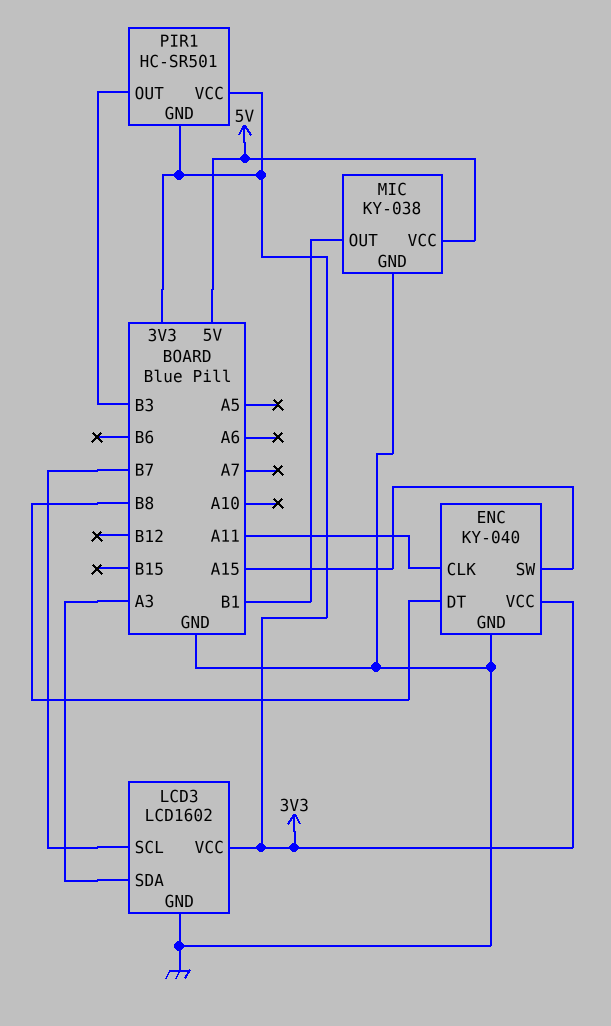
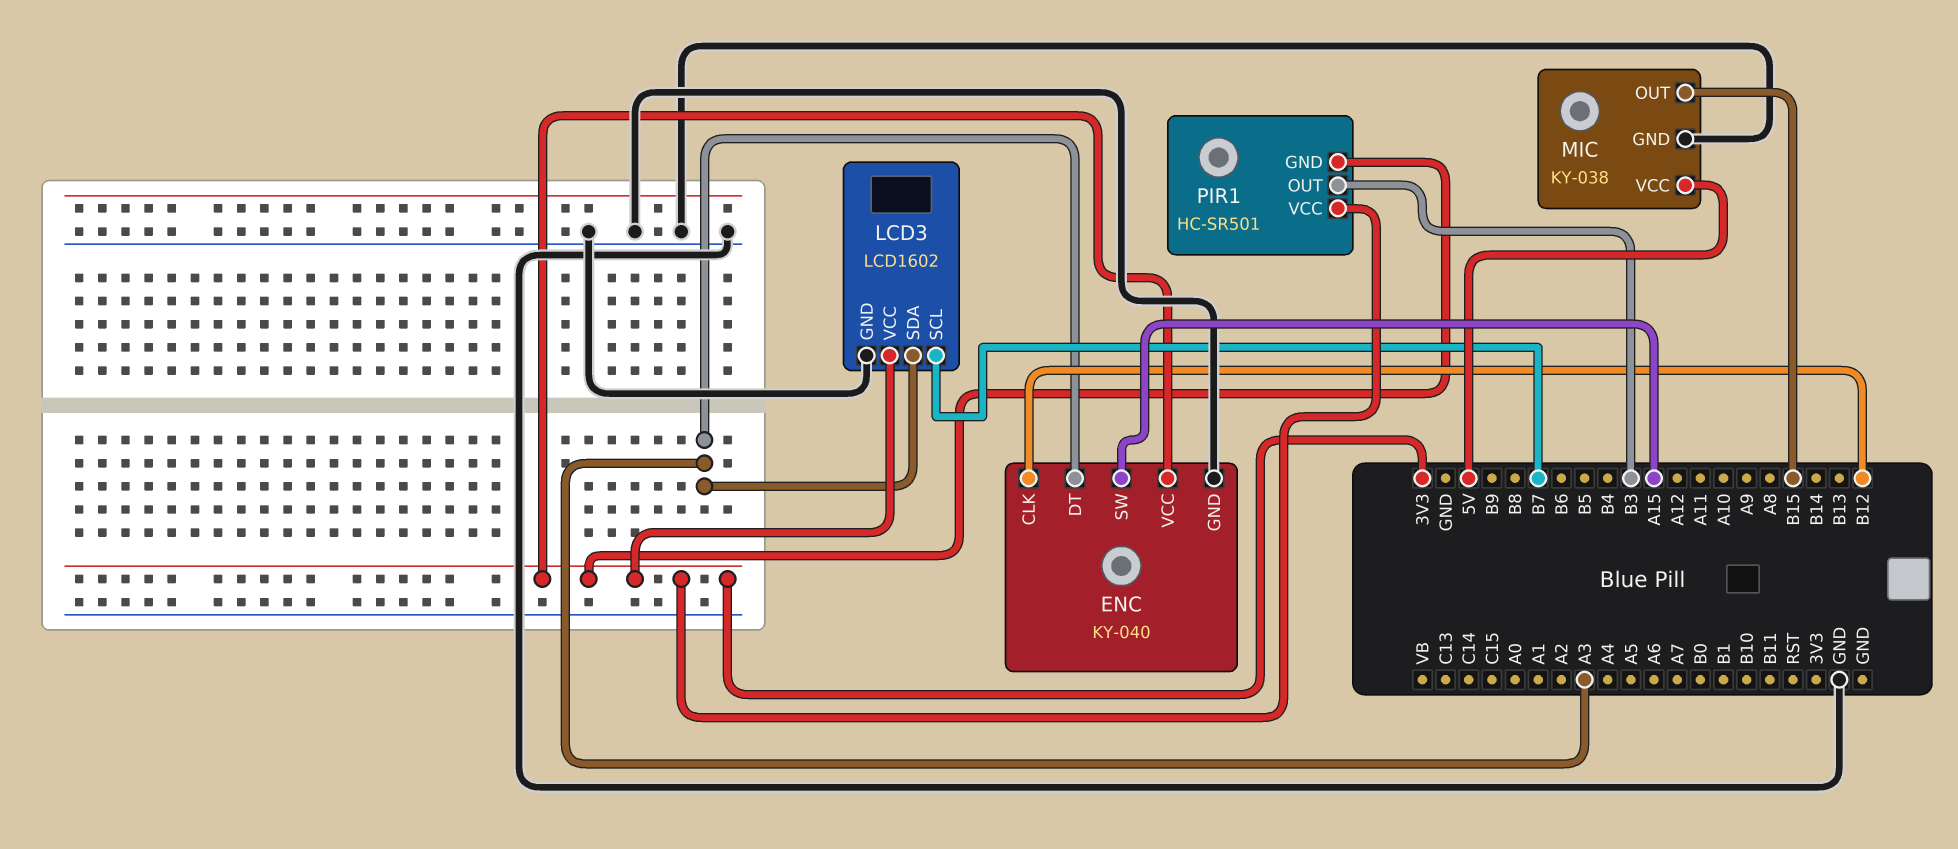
ENC pin CLK: A11 -> B12
ENC pin DT: B8 -> A3
MIC pin OUT: B1 -> B15

